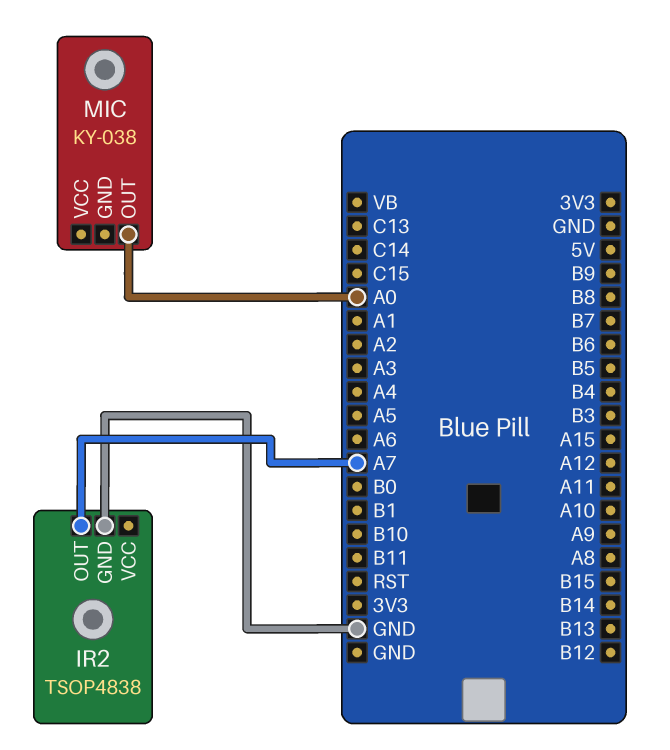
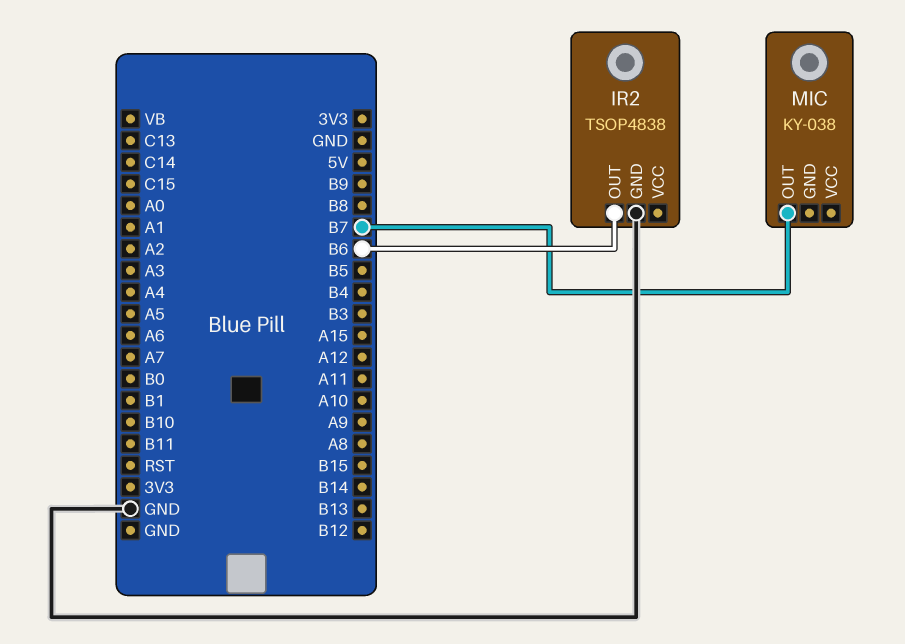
IR2 pin OUT: A7 -> B6
MIC pin OUT: A0 -> B7

